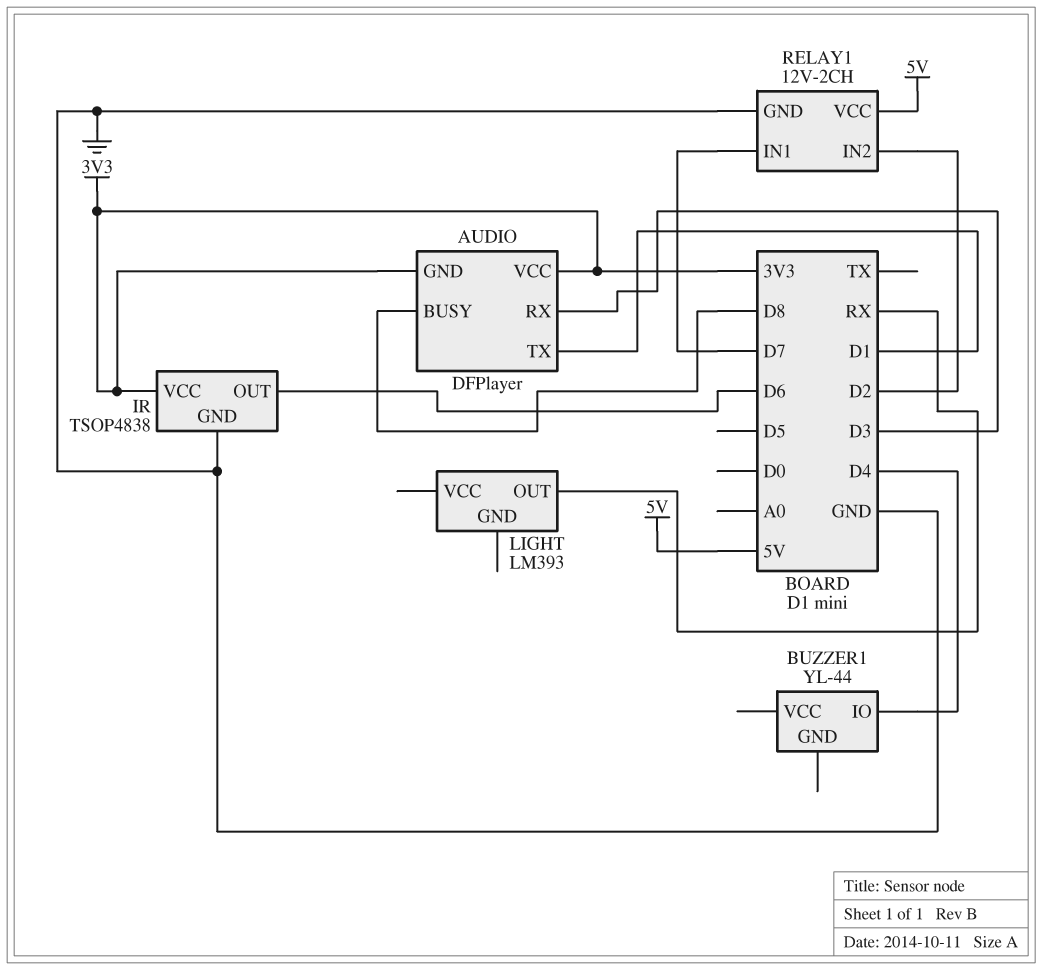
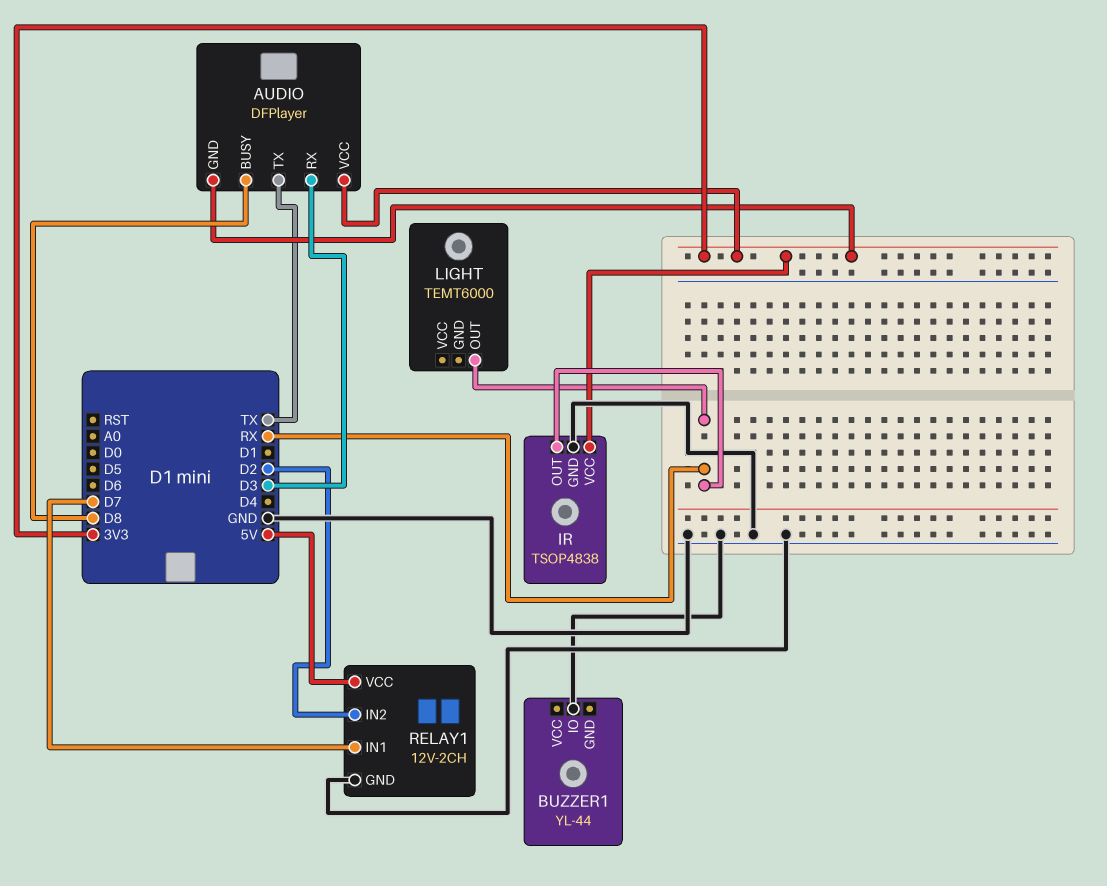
AUDIO pin TX: D1 -> TX
BUZZER1 pin IO: D4 -> GND
IR pin OUT: D6 -> RX
LIGHT: LM393 -> TEMT6000

